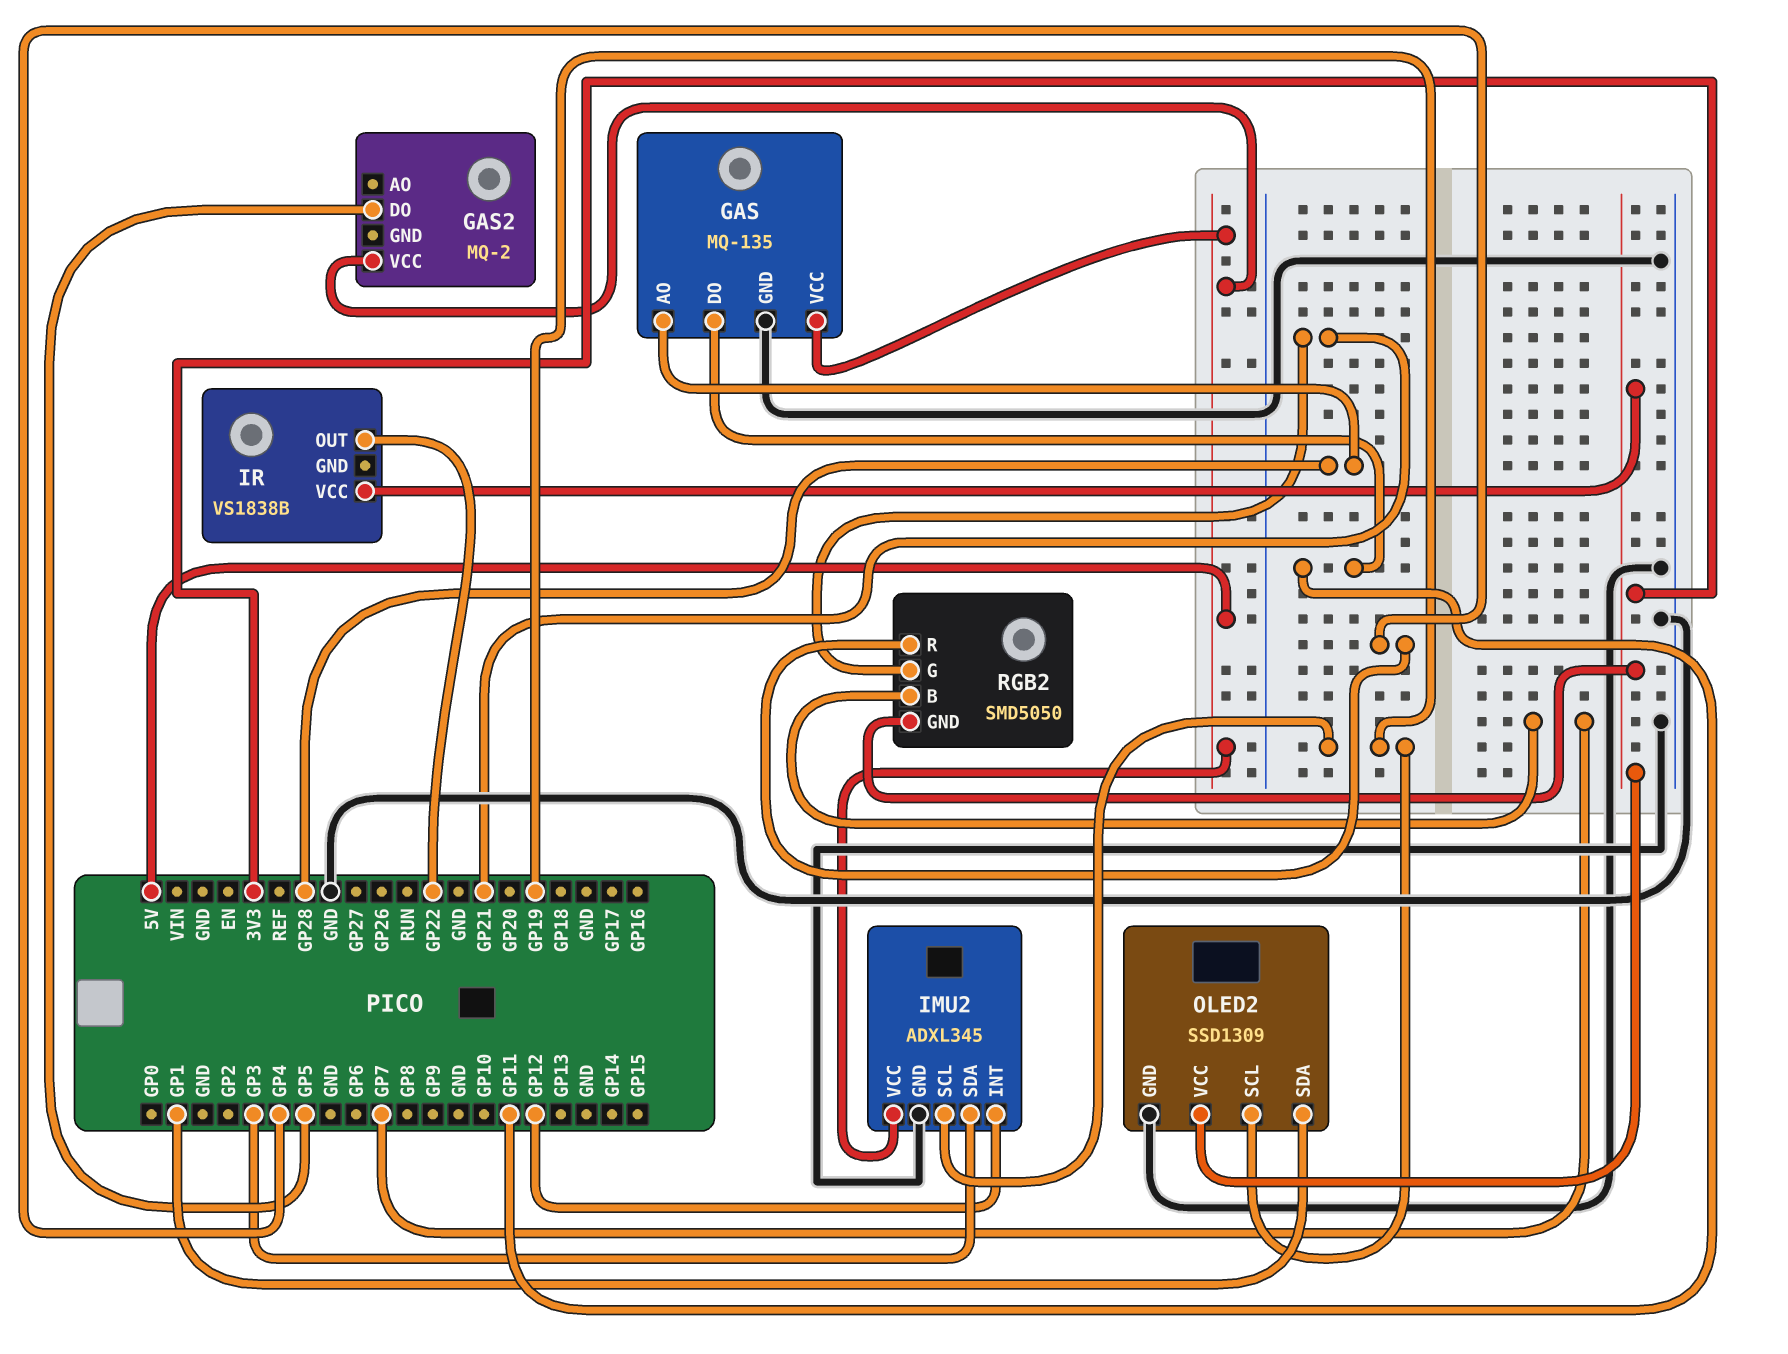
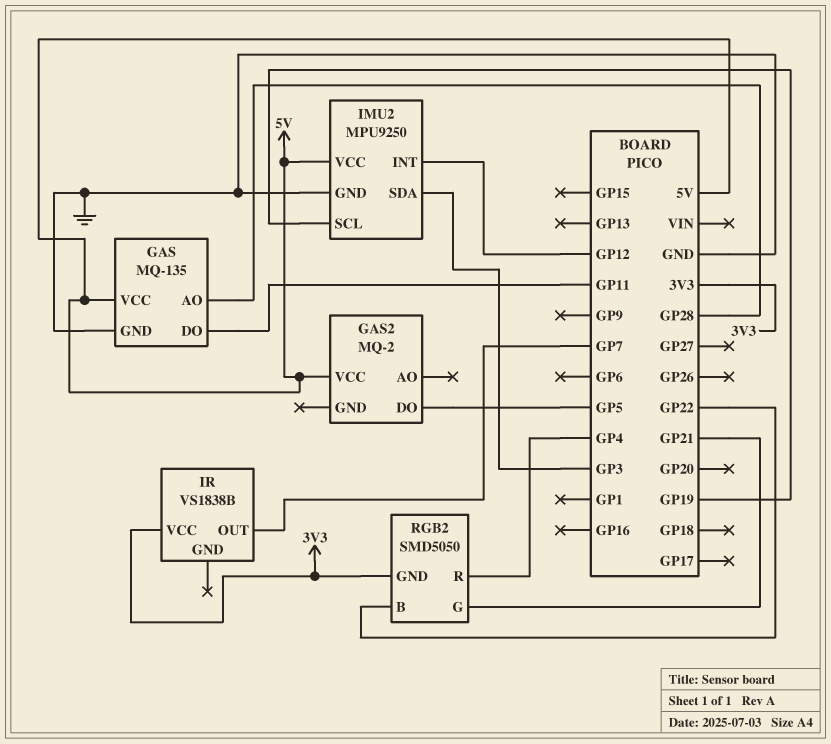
IMU2: ADXL345 -> MPU9250
IR pin OUT: GP22 -> GP7
OLED2: SSD1309 -> none
OLED2 pin GND: GND -> none
OLED2 pin SCL: GP19 -> none
OLED2 pin SDA: GP1 -> none
OLED2 pin VCC: 3V3 -> none
RGB2 pin B: GP7 -> GP22

